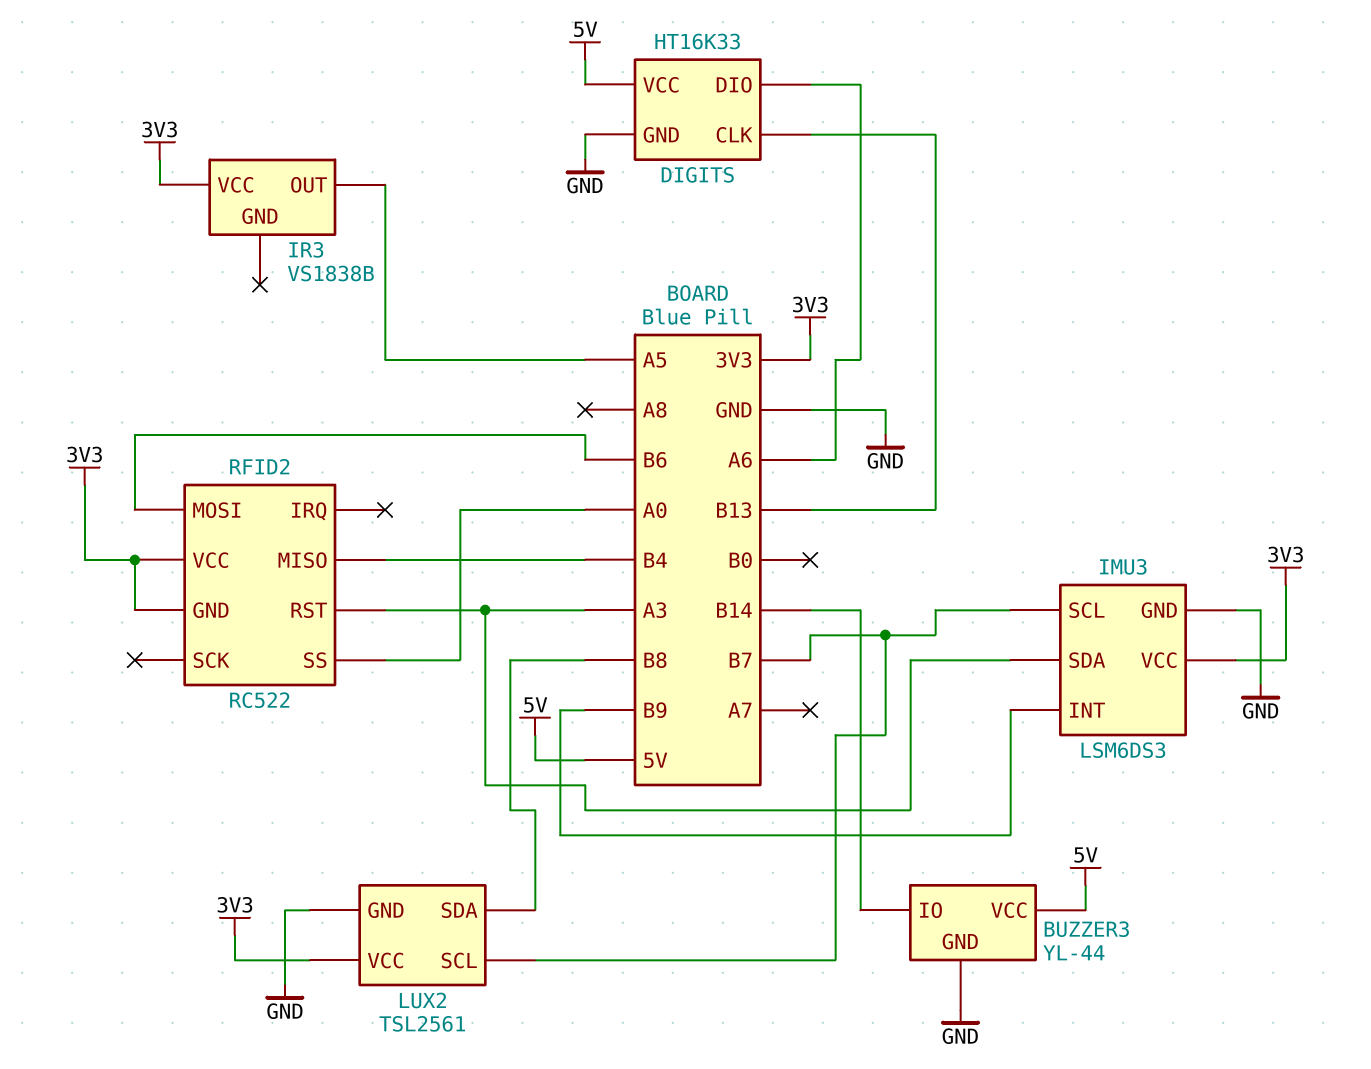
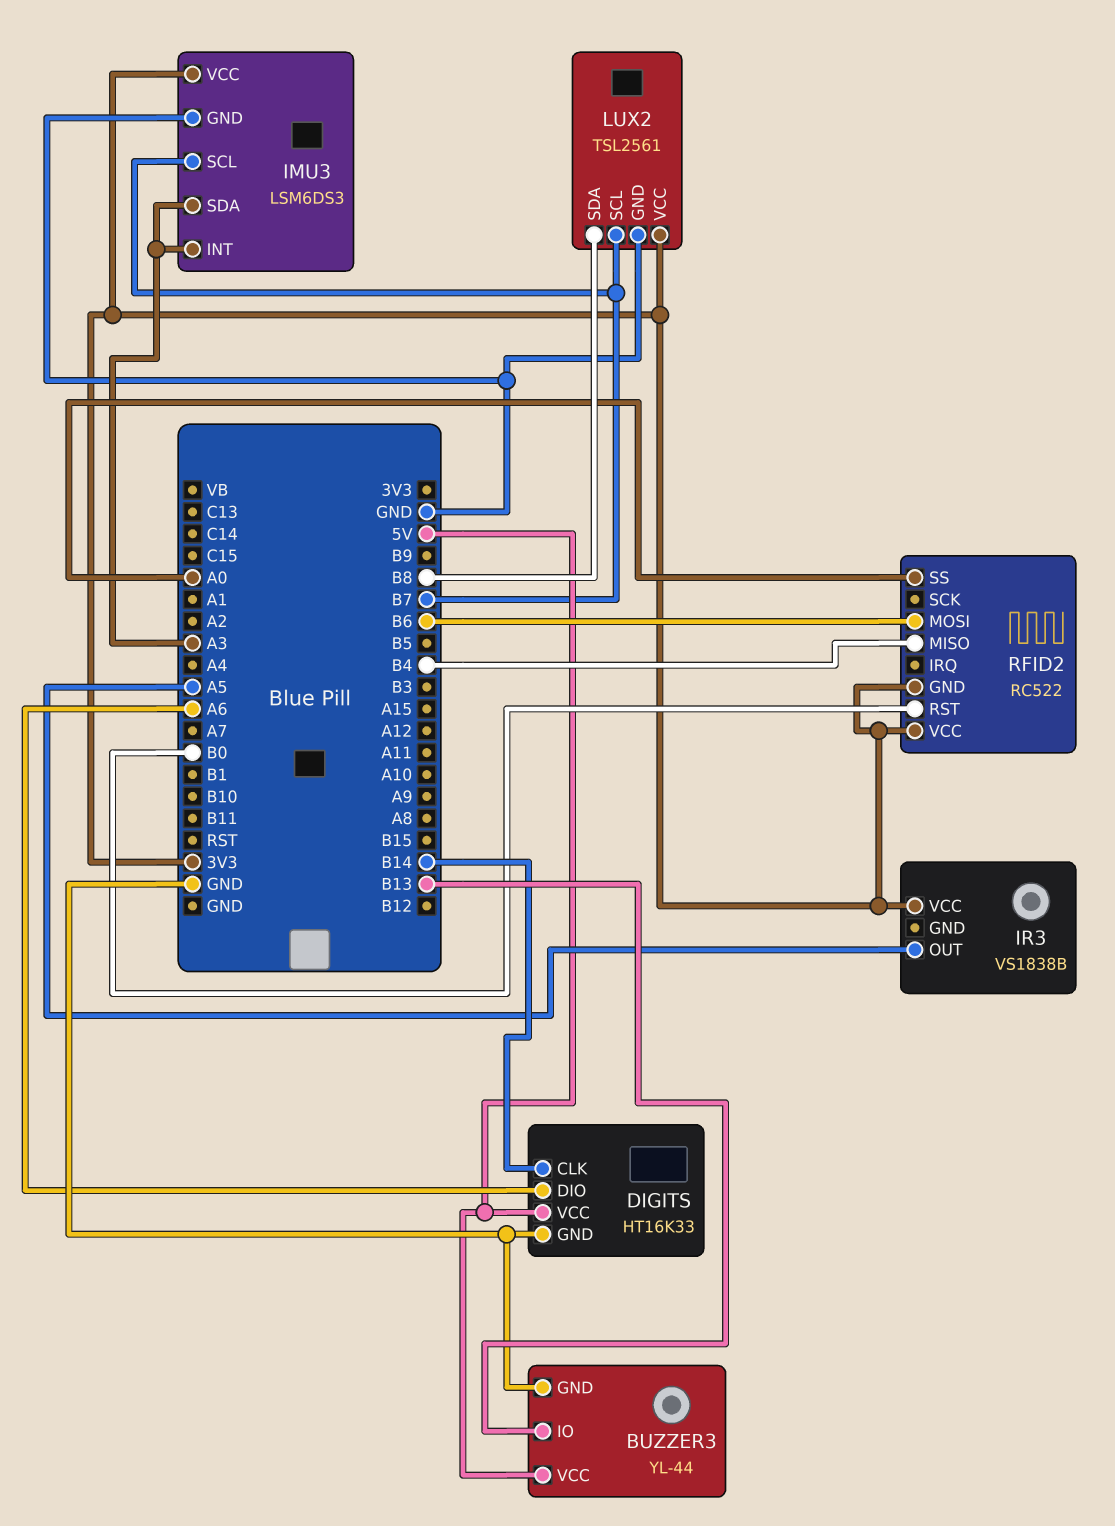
BUZZER3 pin IO: B14 -> B13
DIGITS pin CLK: B13 -> B14
IMU3 pin INT: B9 -> A3
RFID2 pin RST: A3 -> B0

